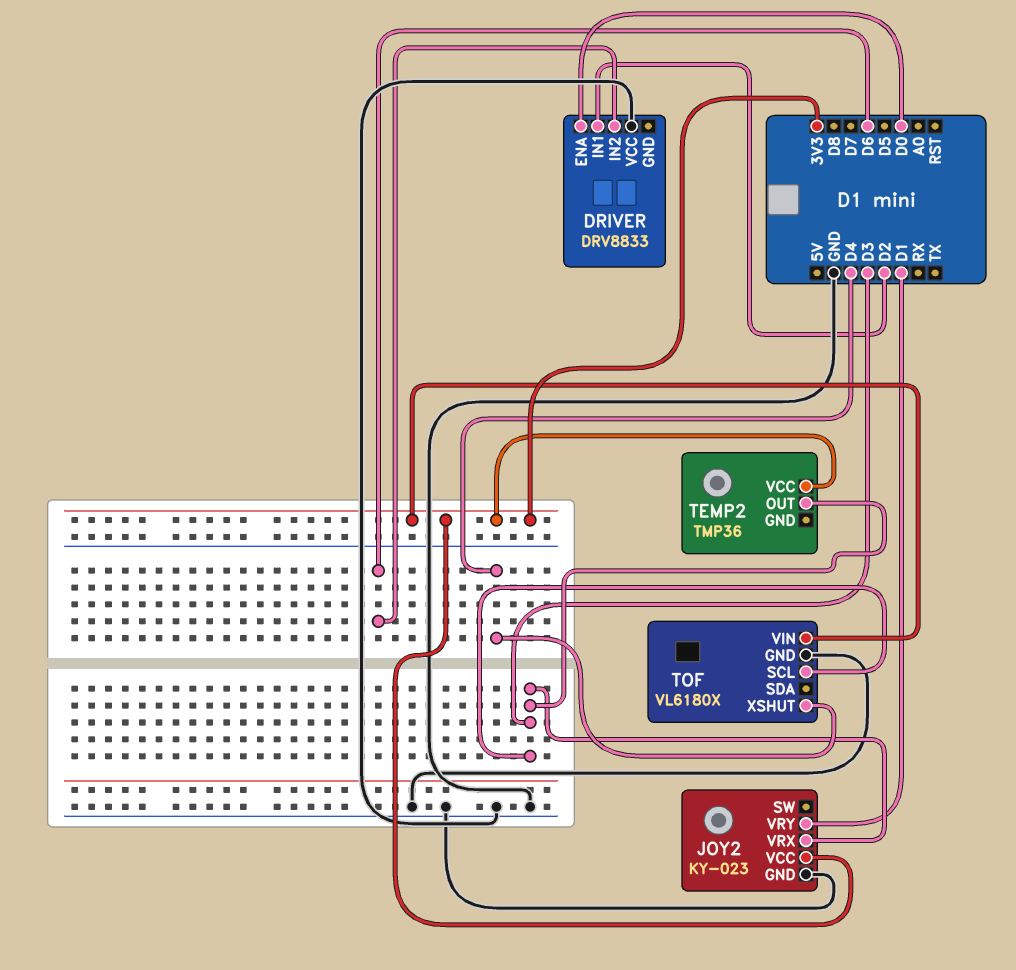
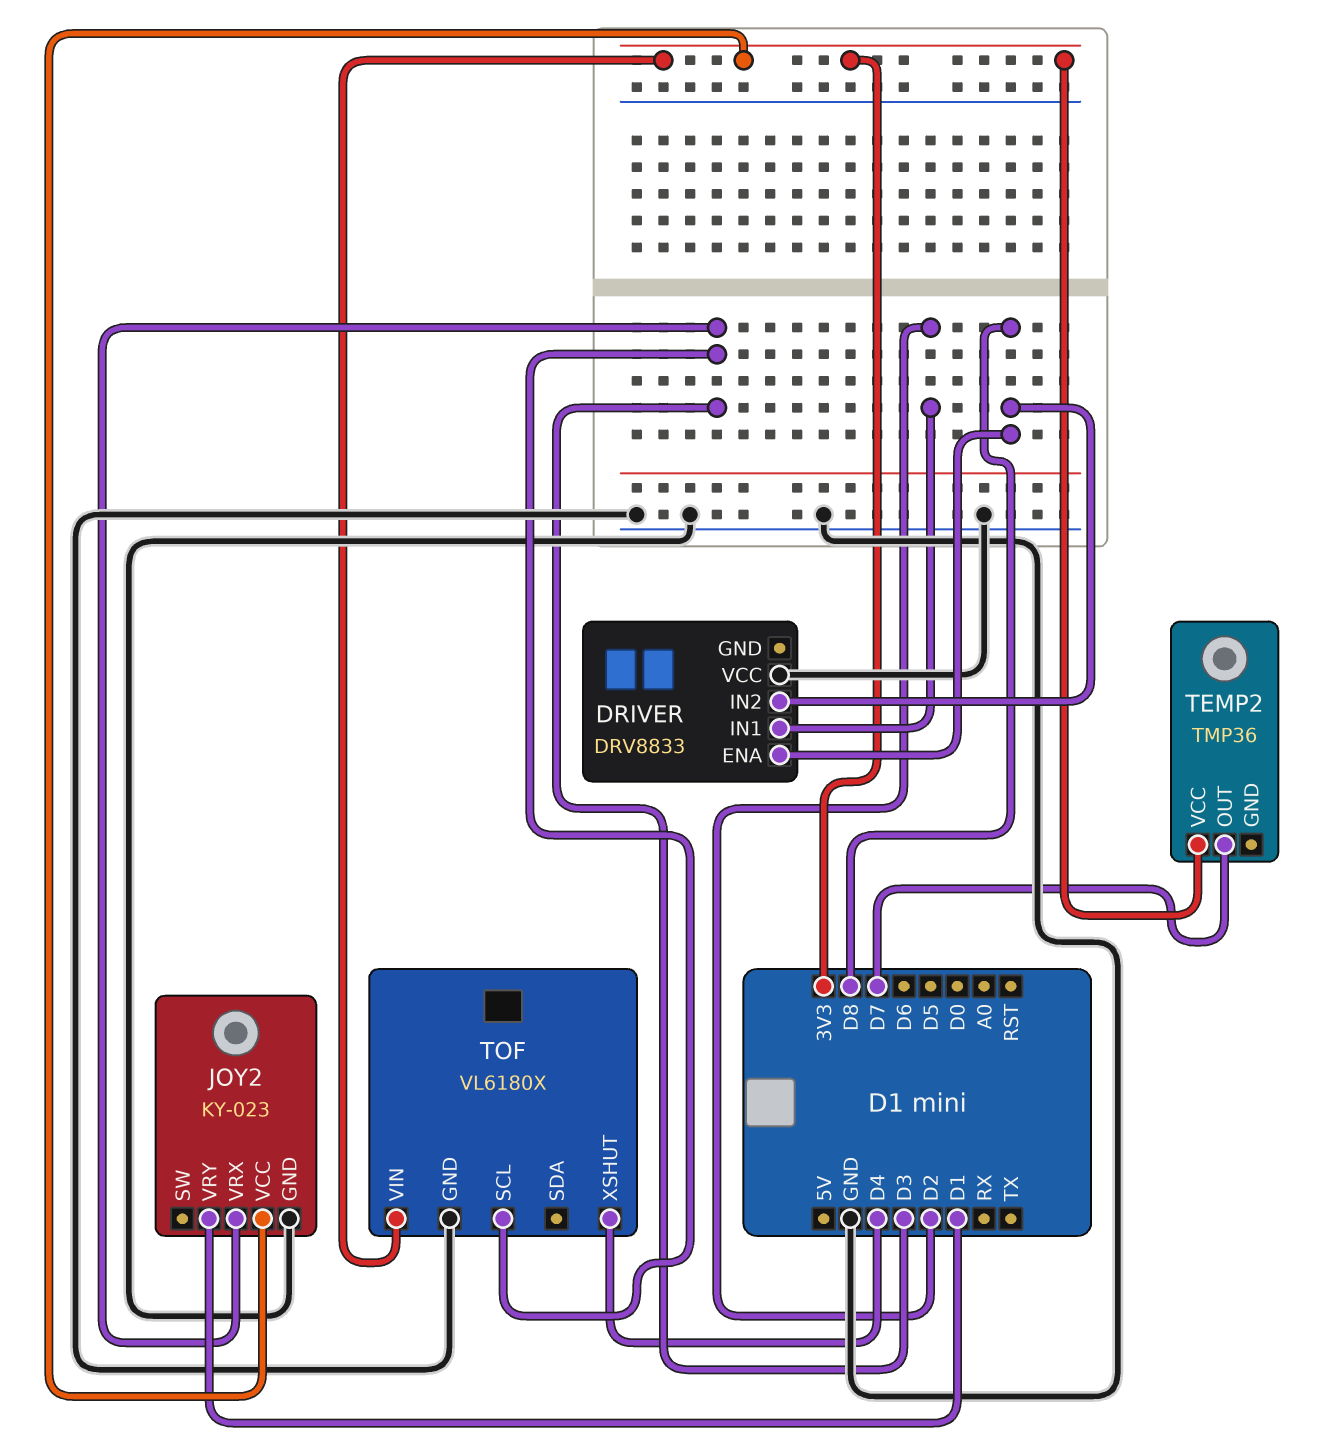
DRIVER pin ENA: D0 -> D8
DRIVER pin IN2: D6 -> D8
TEMP2 pin OUT: D3 -> D7

